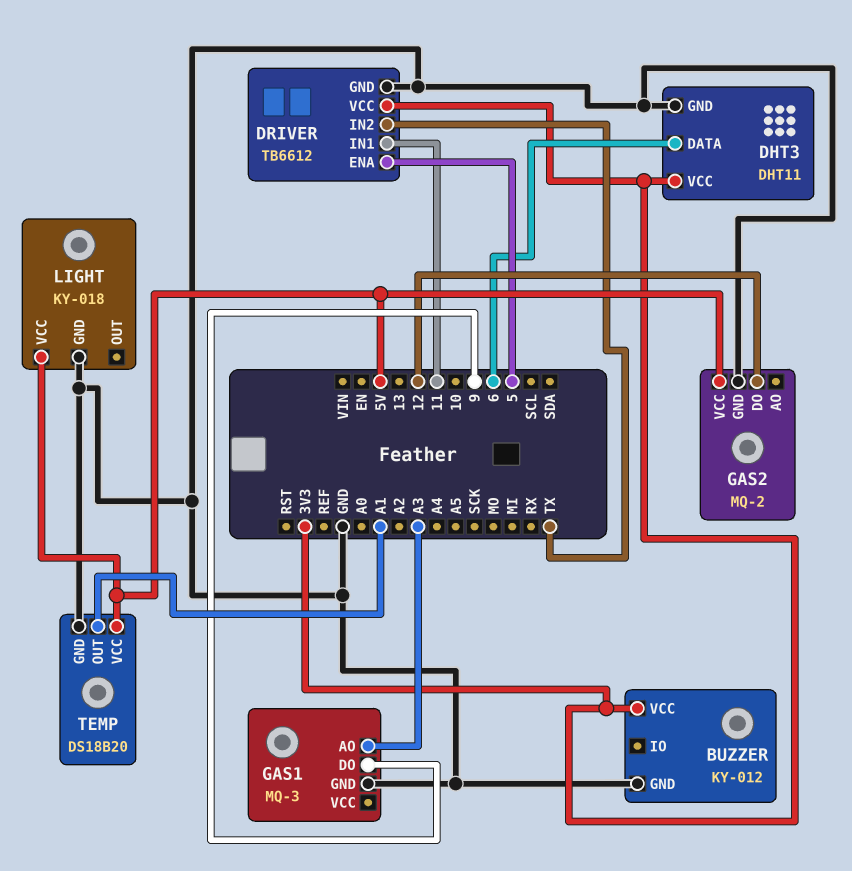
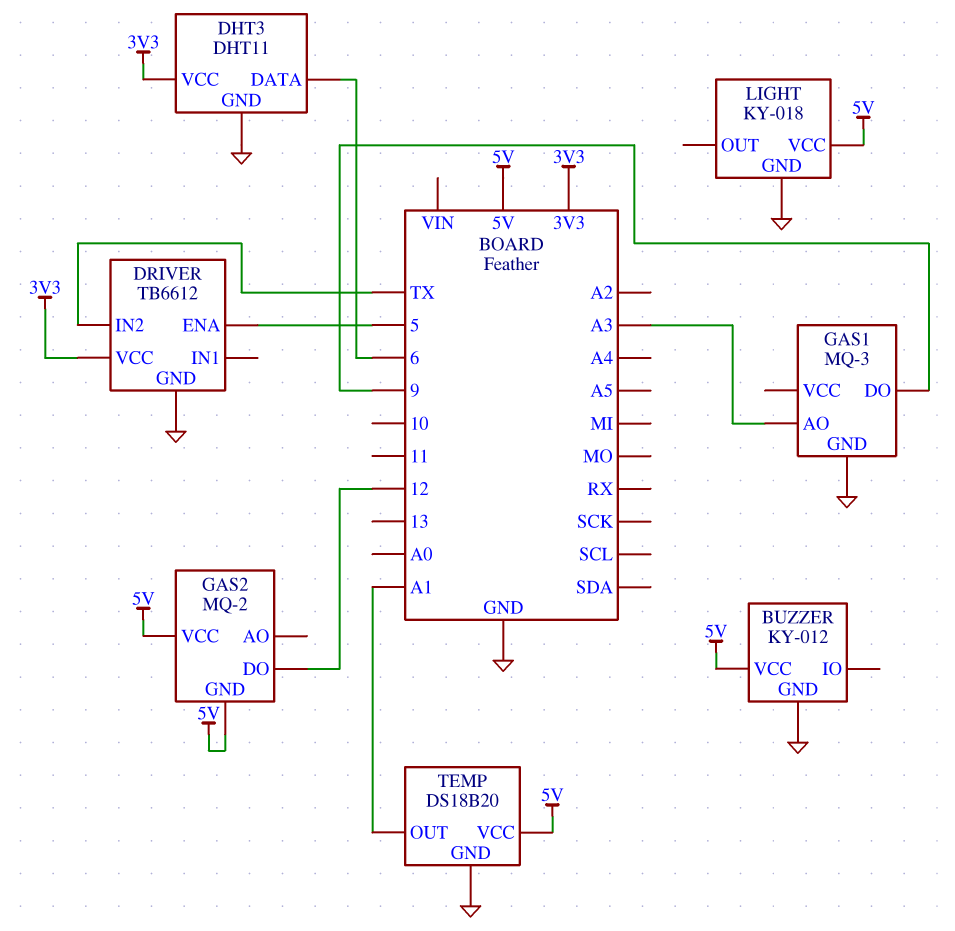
BUZZER pin VCC: 3V3 -> 5V
DRIVER pin IN1: 11 -> none
GAS2 pin GND: GND -> 5V

